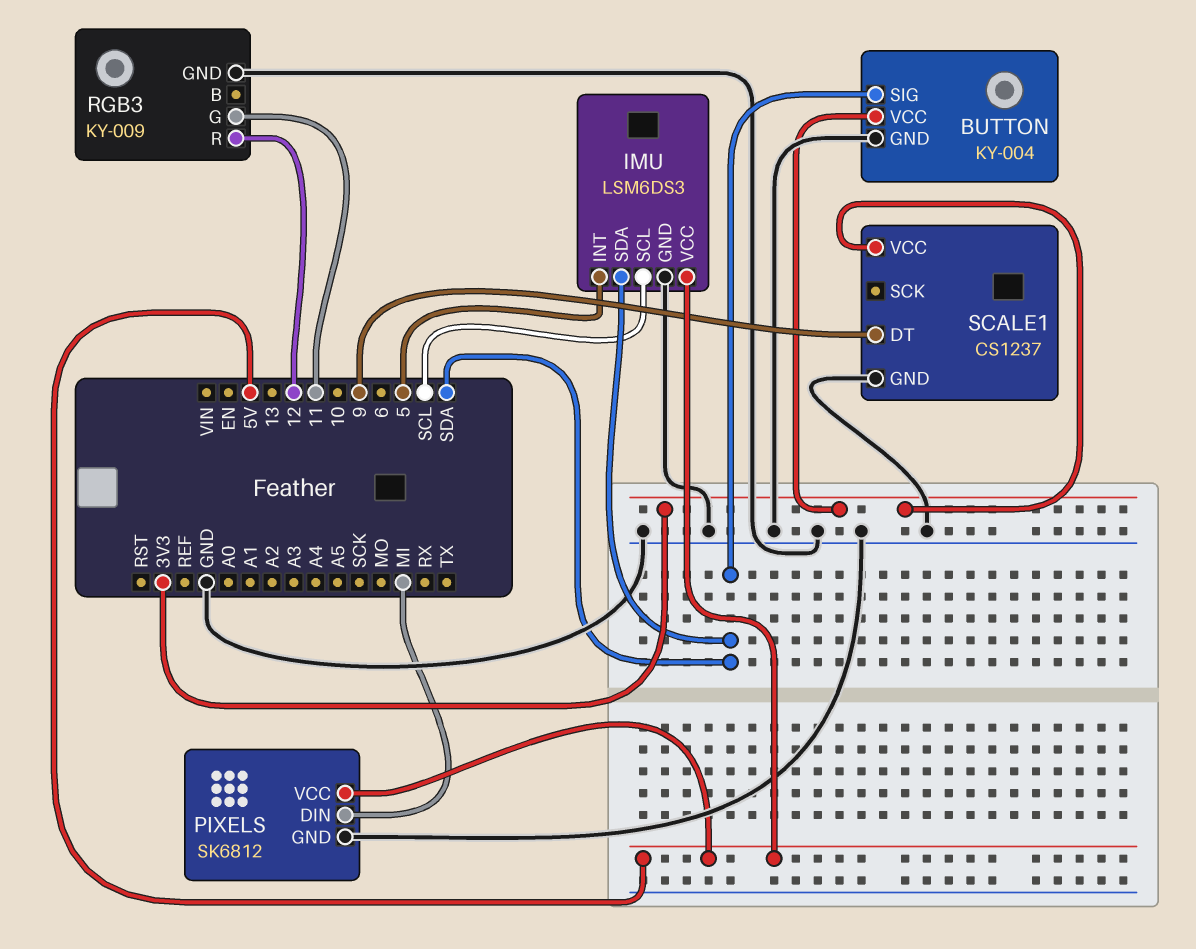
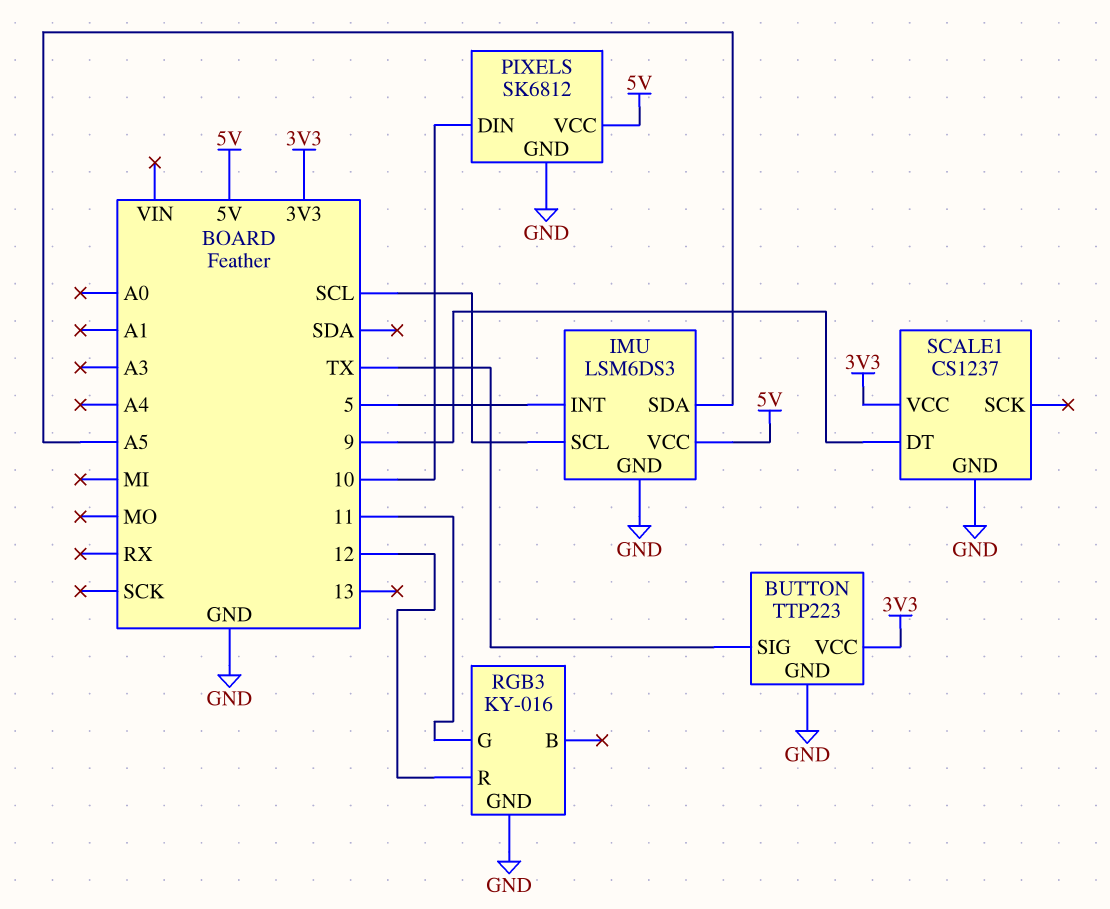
BUTTON: KY-004 -> TTP223
BUTTON pin SIG: SDA -> TX
IMU pin SDA: SDA -> A5
PIXELS pin DIN: MI -> 10
RGB3: KY-009 -> KY-016

